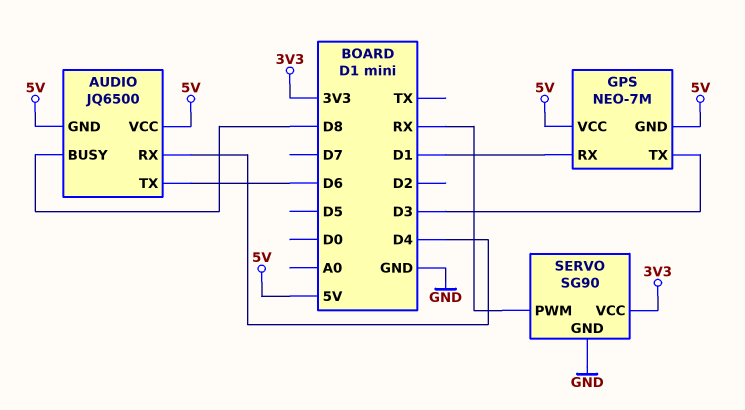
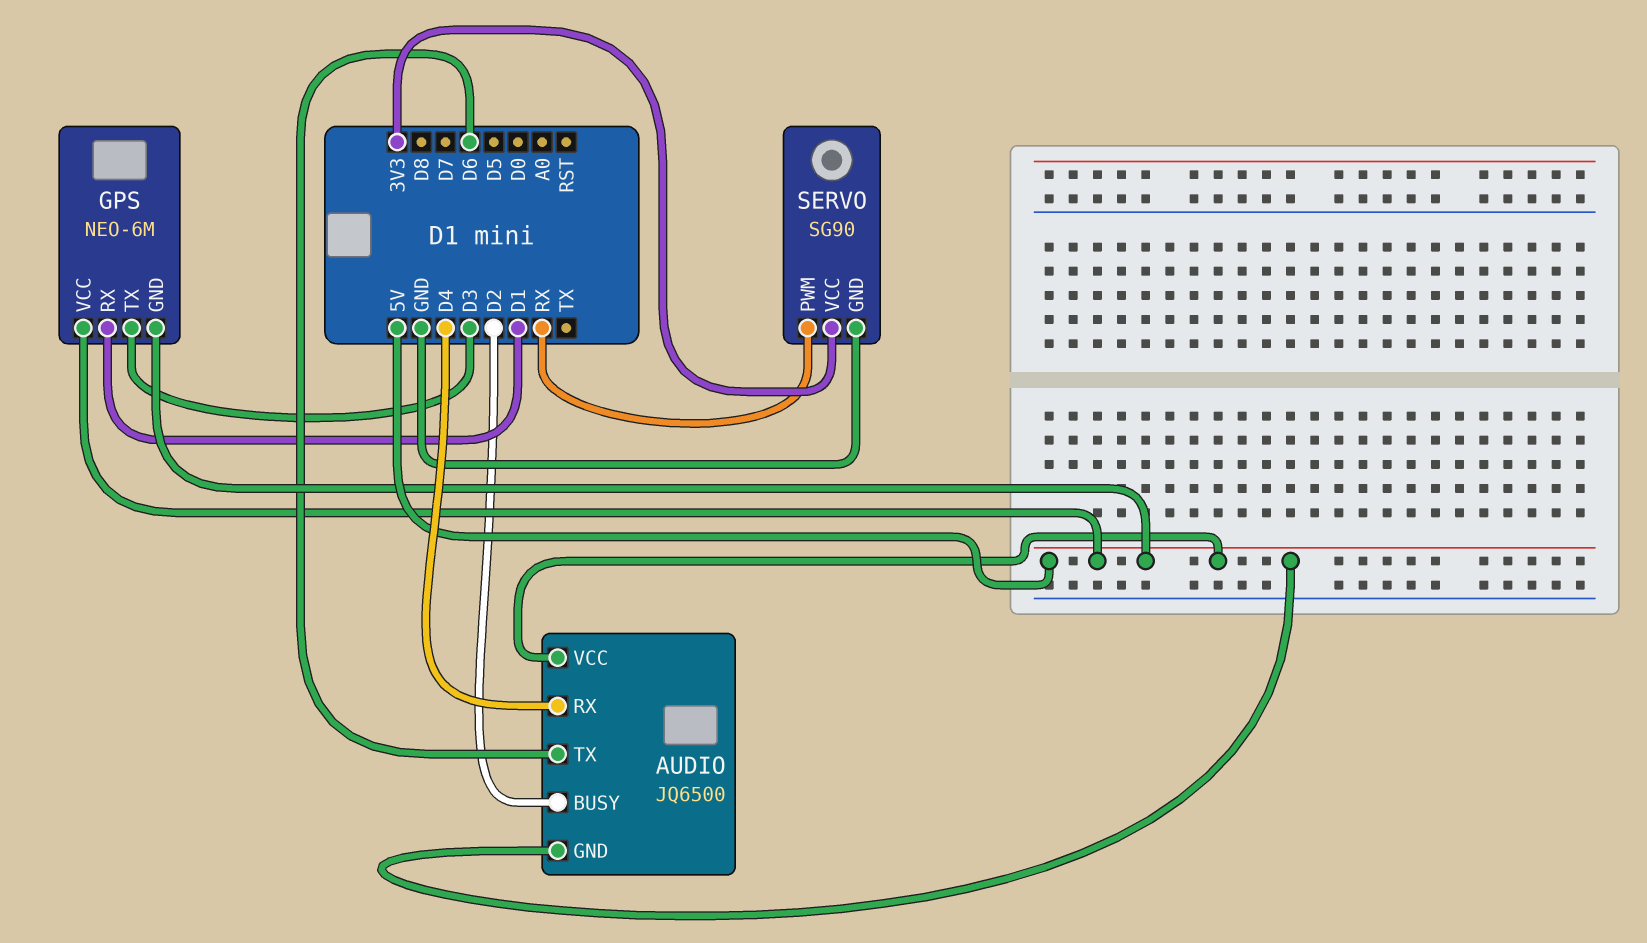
AUDIO pin BUSY: D8 -> D2
GPS: NEO-7M -> NEO-6M

